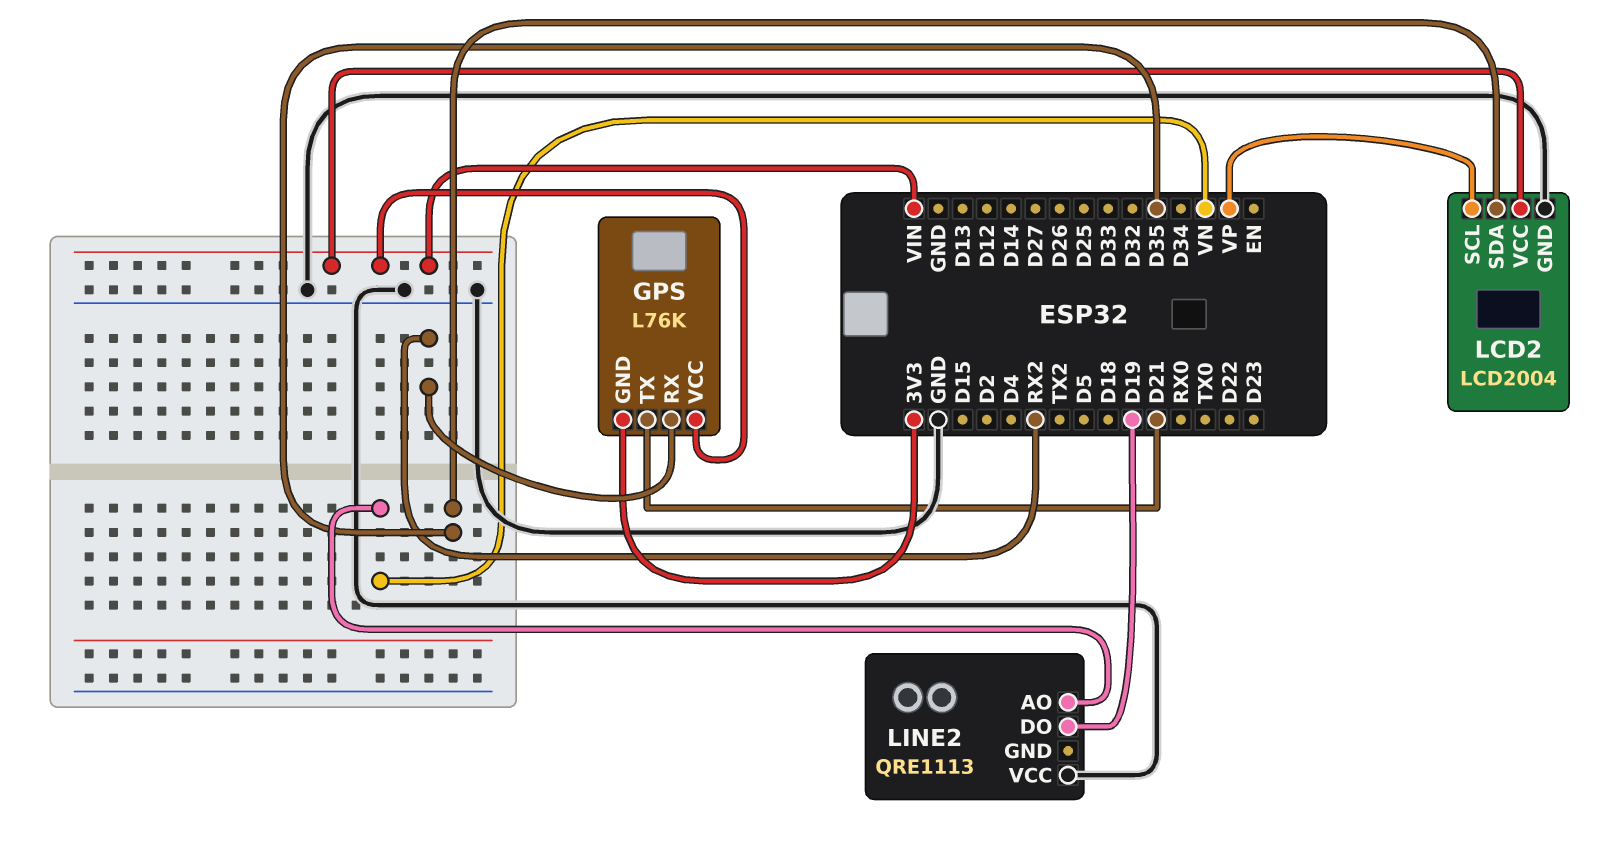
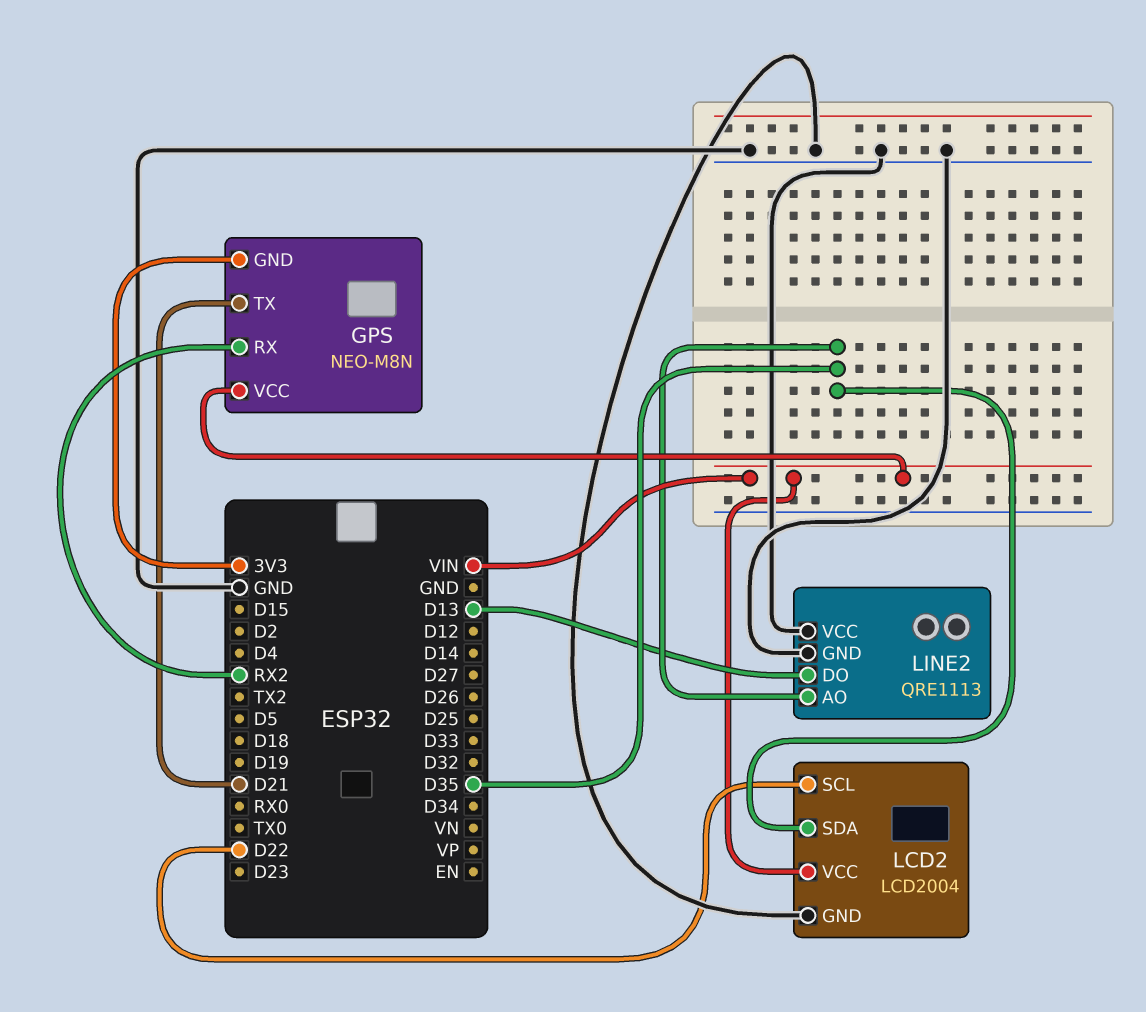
GPS: L76K -> NEO-M8N
LCD2 pin SCL: VP -> D22
LINE2 pin AO: VN -> D35
LINE2 pin DO: D19 -> D13
LINE2 pin GND: none -> GND

